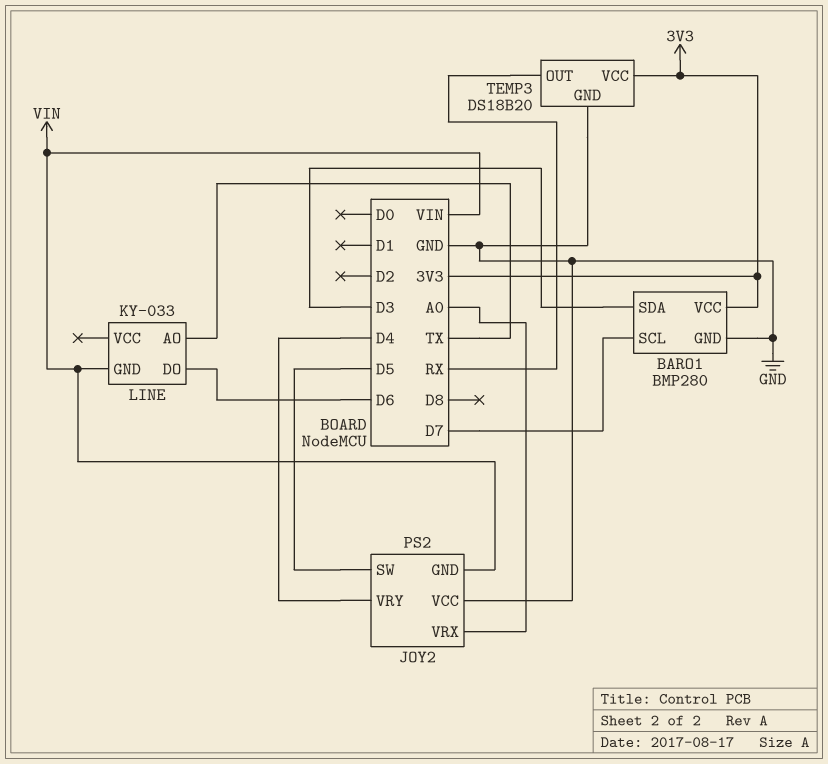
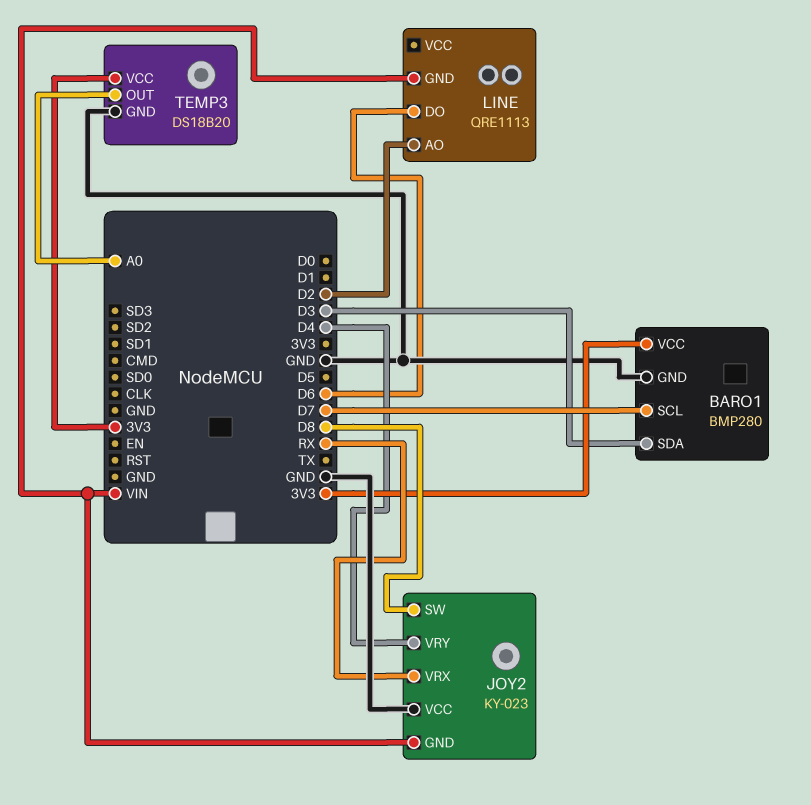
JOY2: PS2 -> KY-023
JOY2 pin SW: D5 -> D8
JOY2 pin VRX: A0 -> RX
LINE: KY-033 -> QRE1113
LINE pin AO: TX -> D2
TEMP3 pin OUT: RX -> A0

